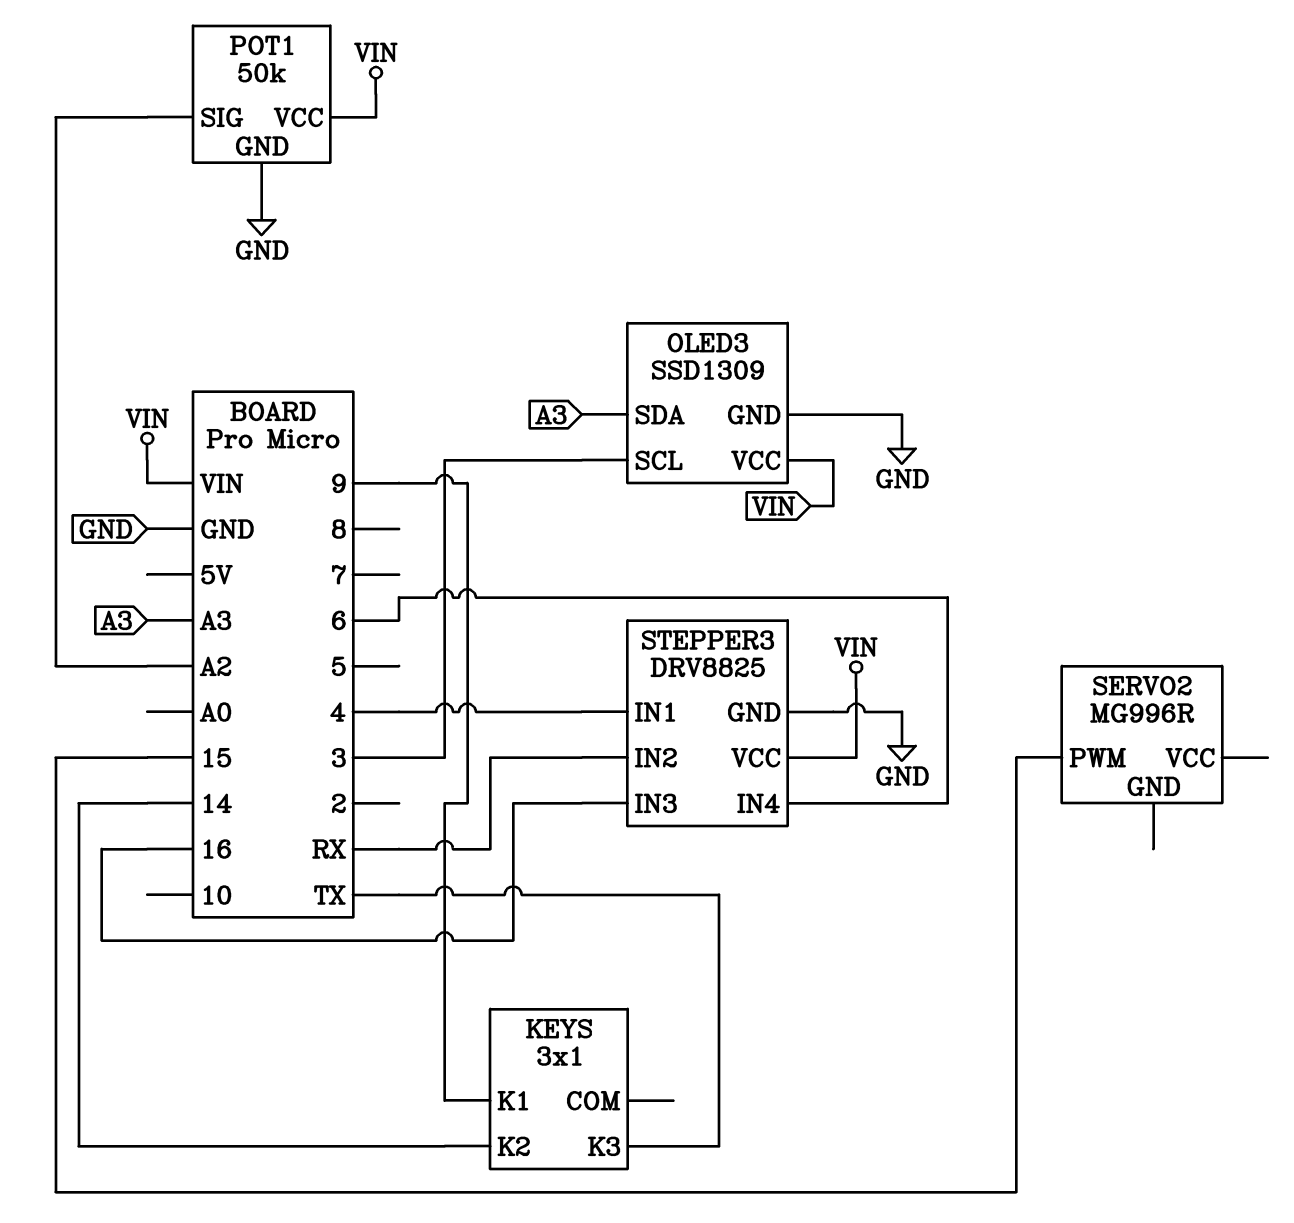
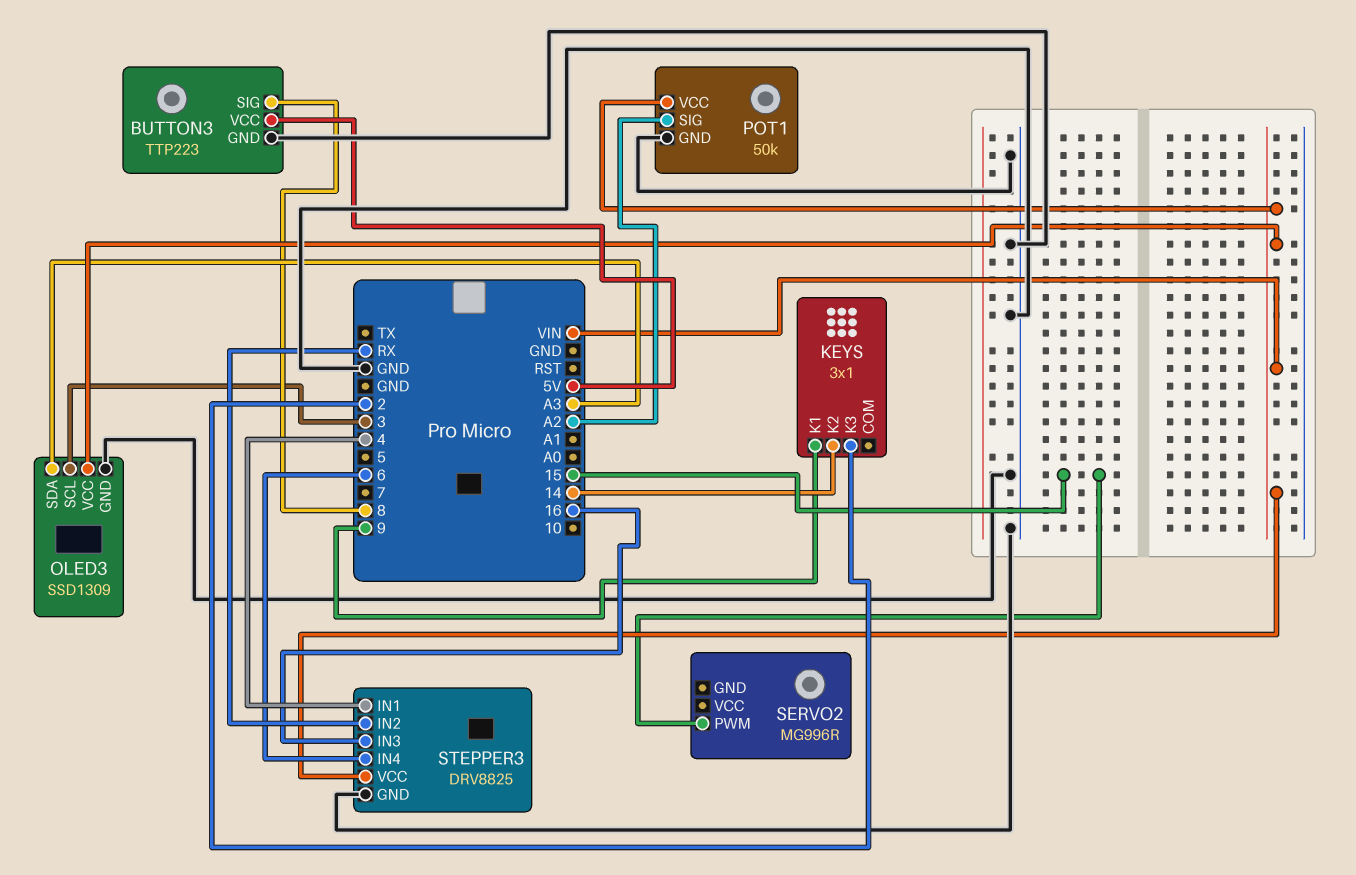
BUTTON3: none -> TTP223
BUTTON3 pin GND: none -> GND
BUTTON3 pin SIG: none -> 8
BUTTON3 pin VCC: none -> 5V
KEYS pin K3: TX -> 2

